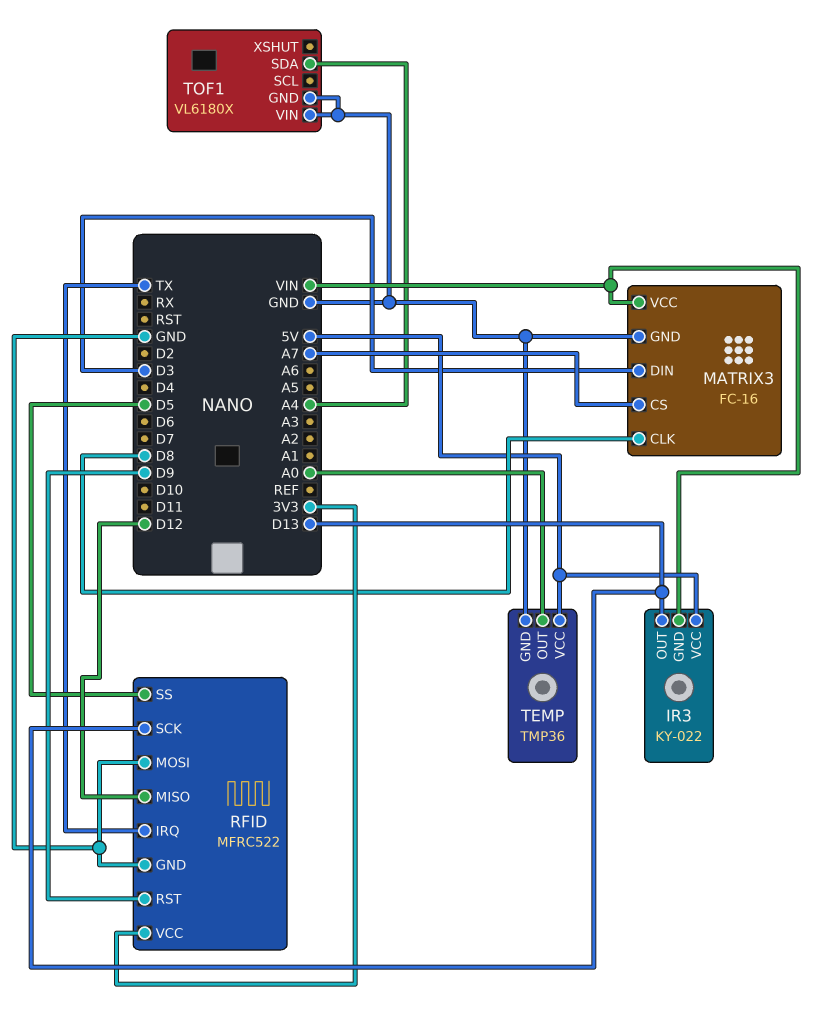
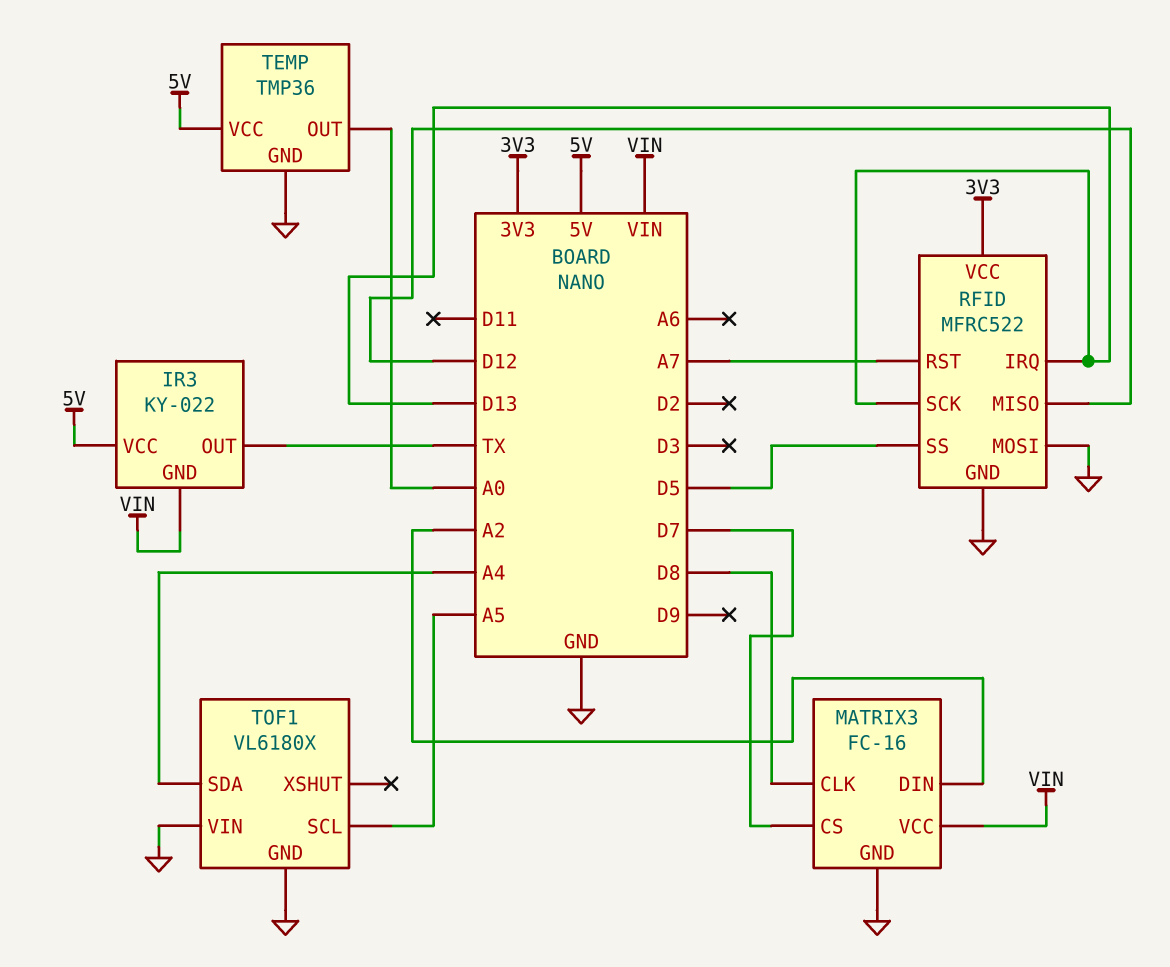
IR3 pin OUT: D13 -> TX
MATRIX3 pin CS: A7 -> D7
MATRIX3 pin DIN: D3 -> A2
RFID pin IRQ: TX -> D13
RFID pin RST: D9 -> A7
TOF1 pin SCL: none -> A5

